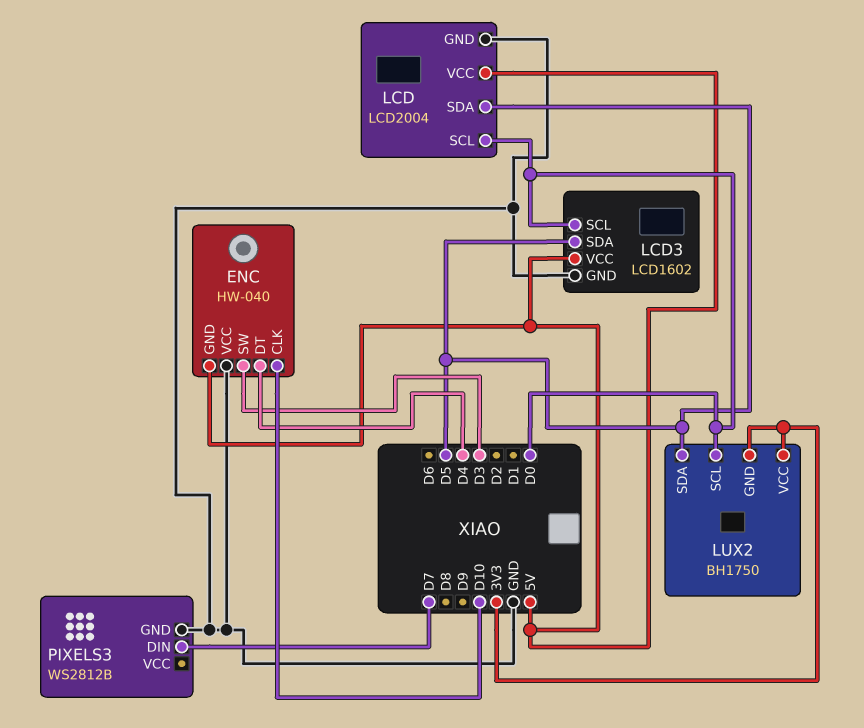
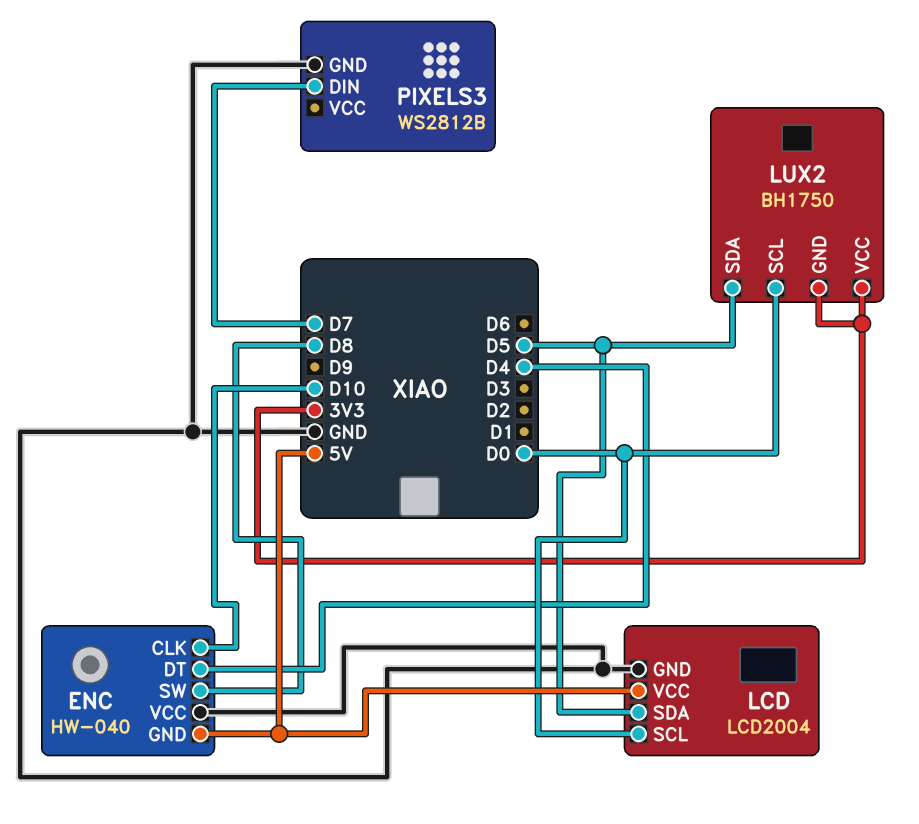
ENC pin SW: D3 -> D8
LCD3: LCD1602 -> none
LCD3 pin GND: GND -> none
LCD3 pin SCL: D0 -> none
LCD3 pin SDA: D5 -> none
LCD3 pin VCC: 5V -> none

